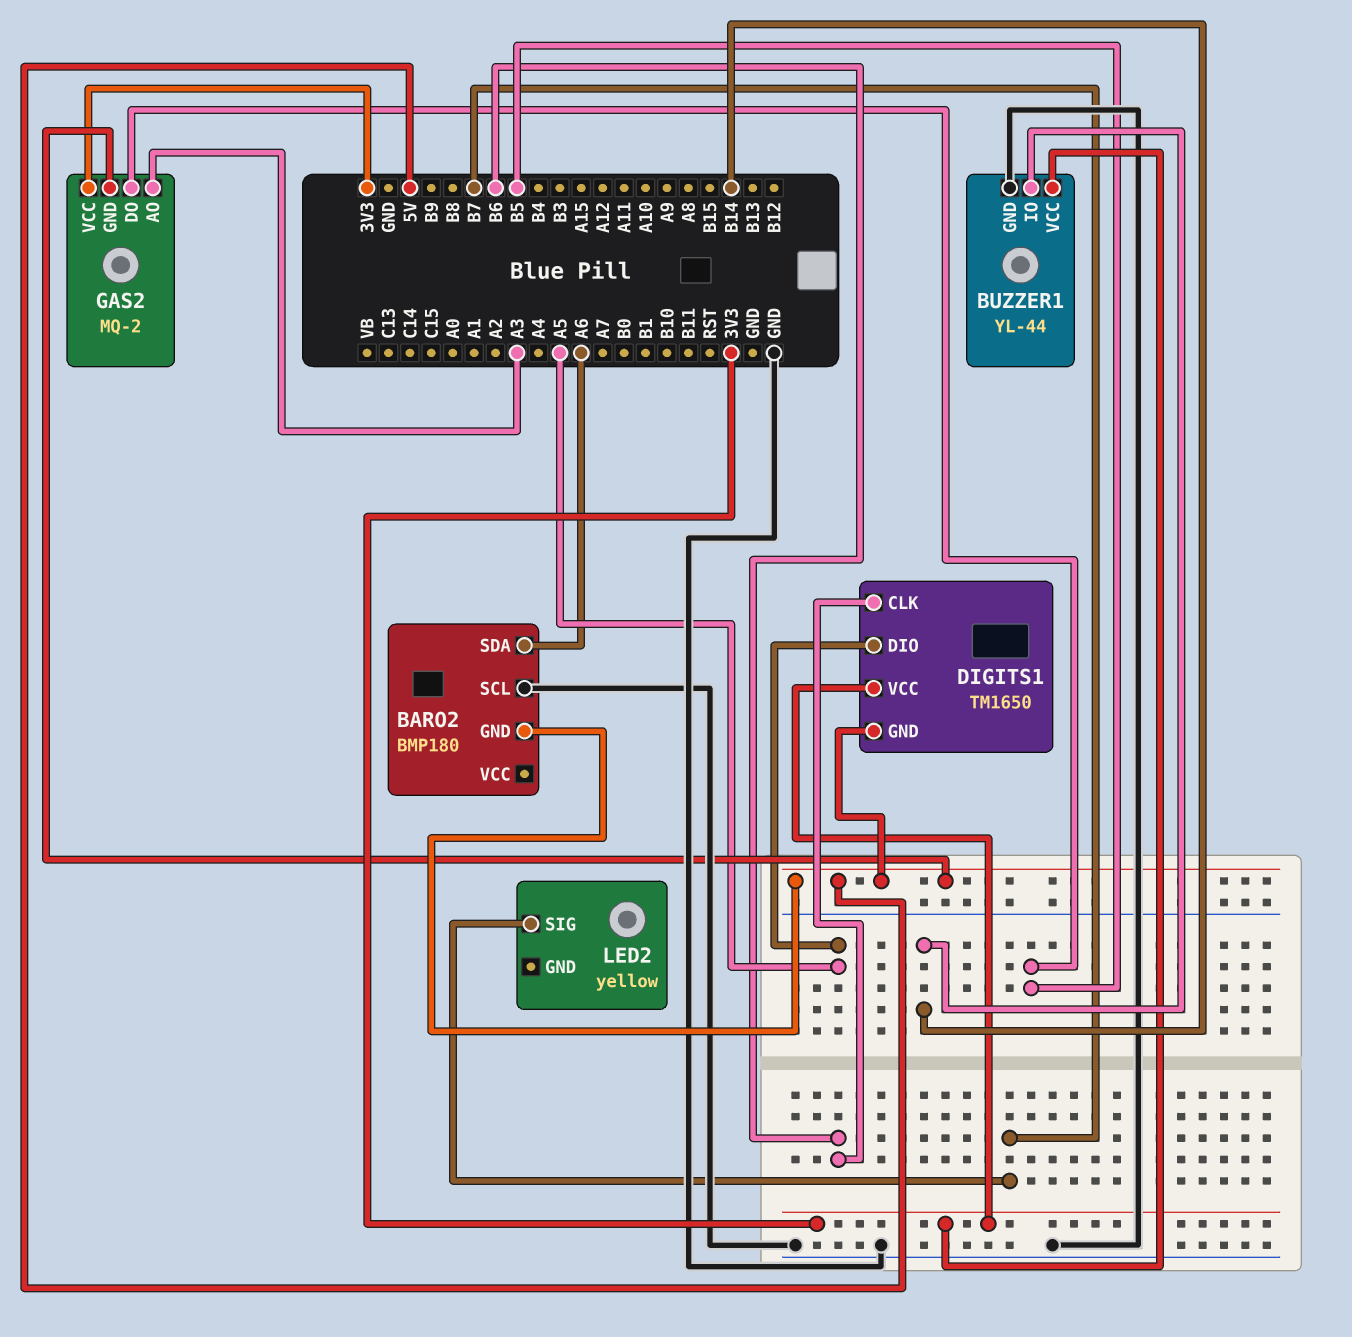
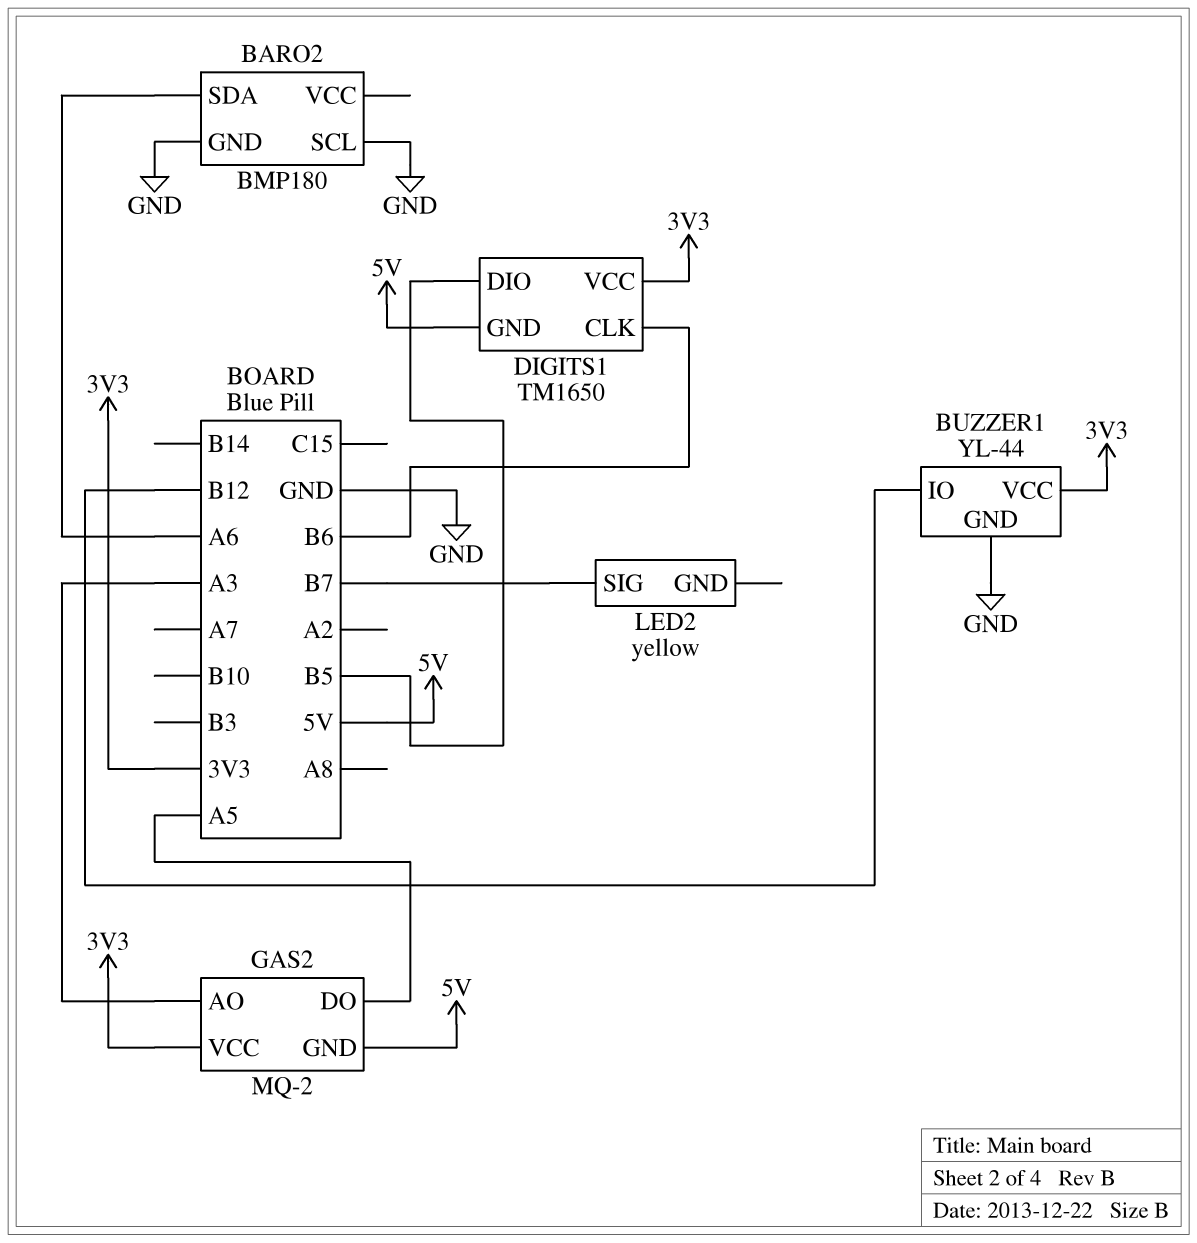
BARO2 pin GND: 5V -> GND
BUZZER1 pin IO: B14 -> B12
DIGITS1 pin DIO: A5 -> B5
GAS2 pin DO: B5 -> A5

